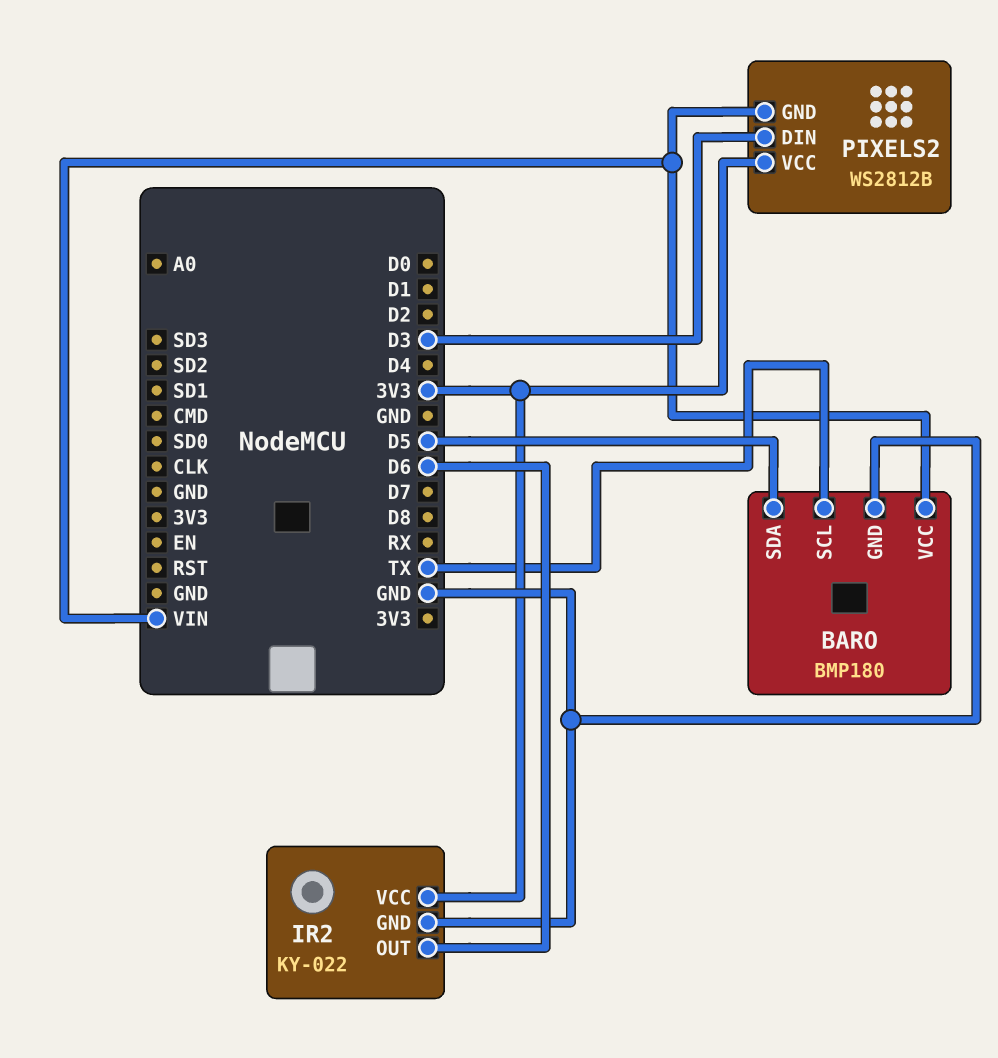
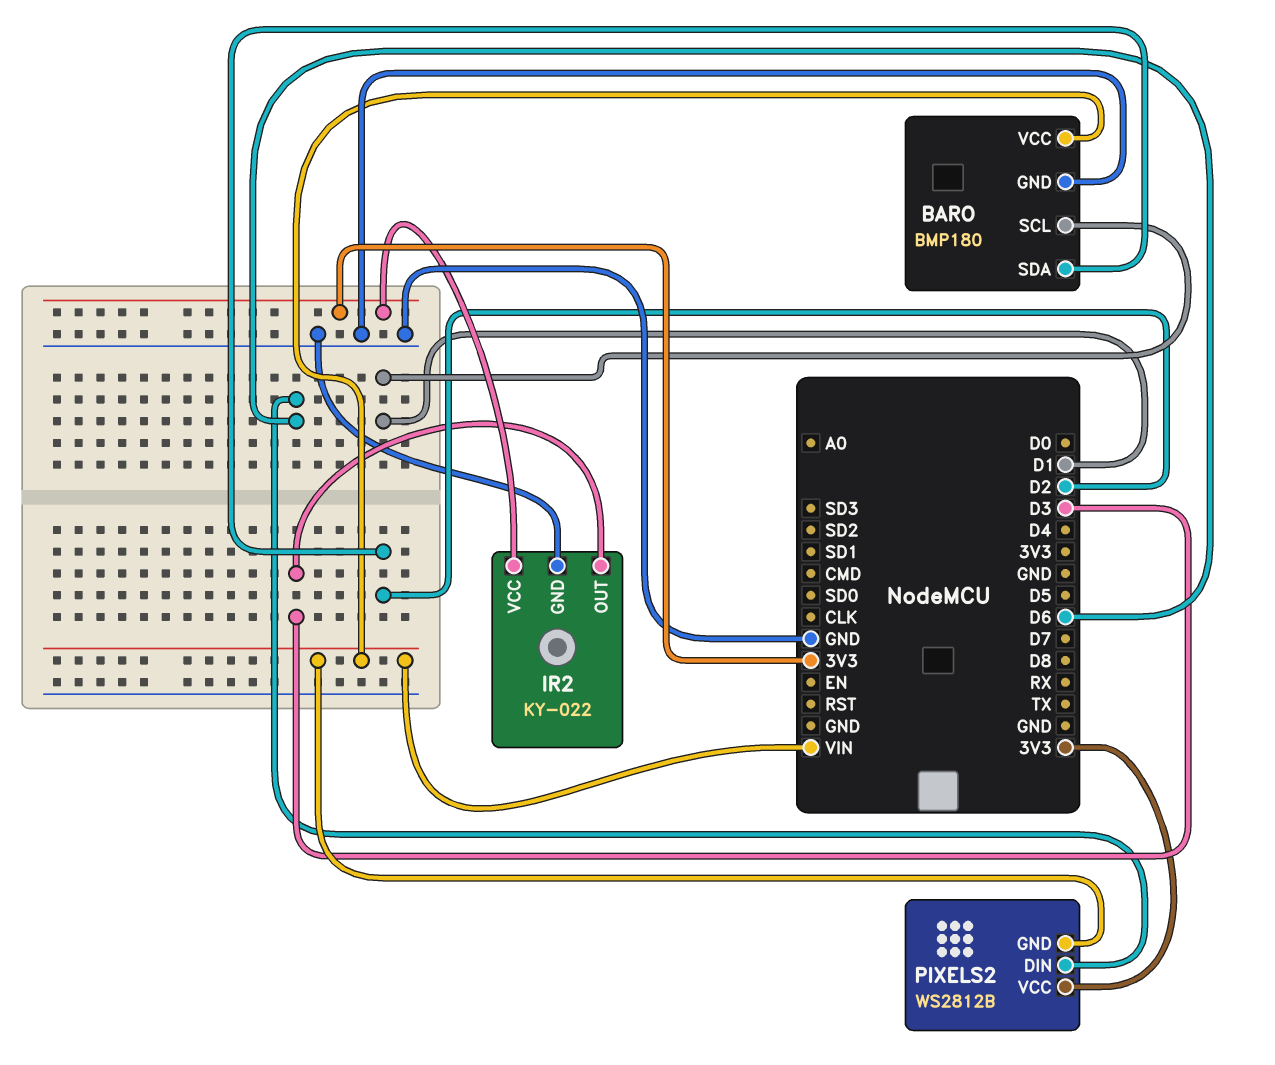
BARO pin SCL: TX -> D1
BARO pin SDA: D5 -> D2
IR2 pin OUT: D6 -> D3
PIXELS2 pin DIN: D3 -> D6

